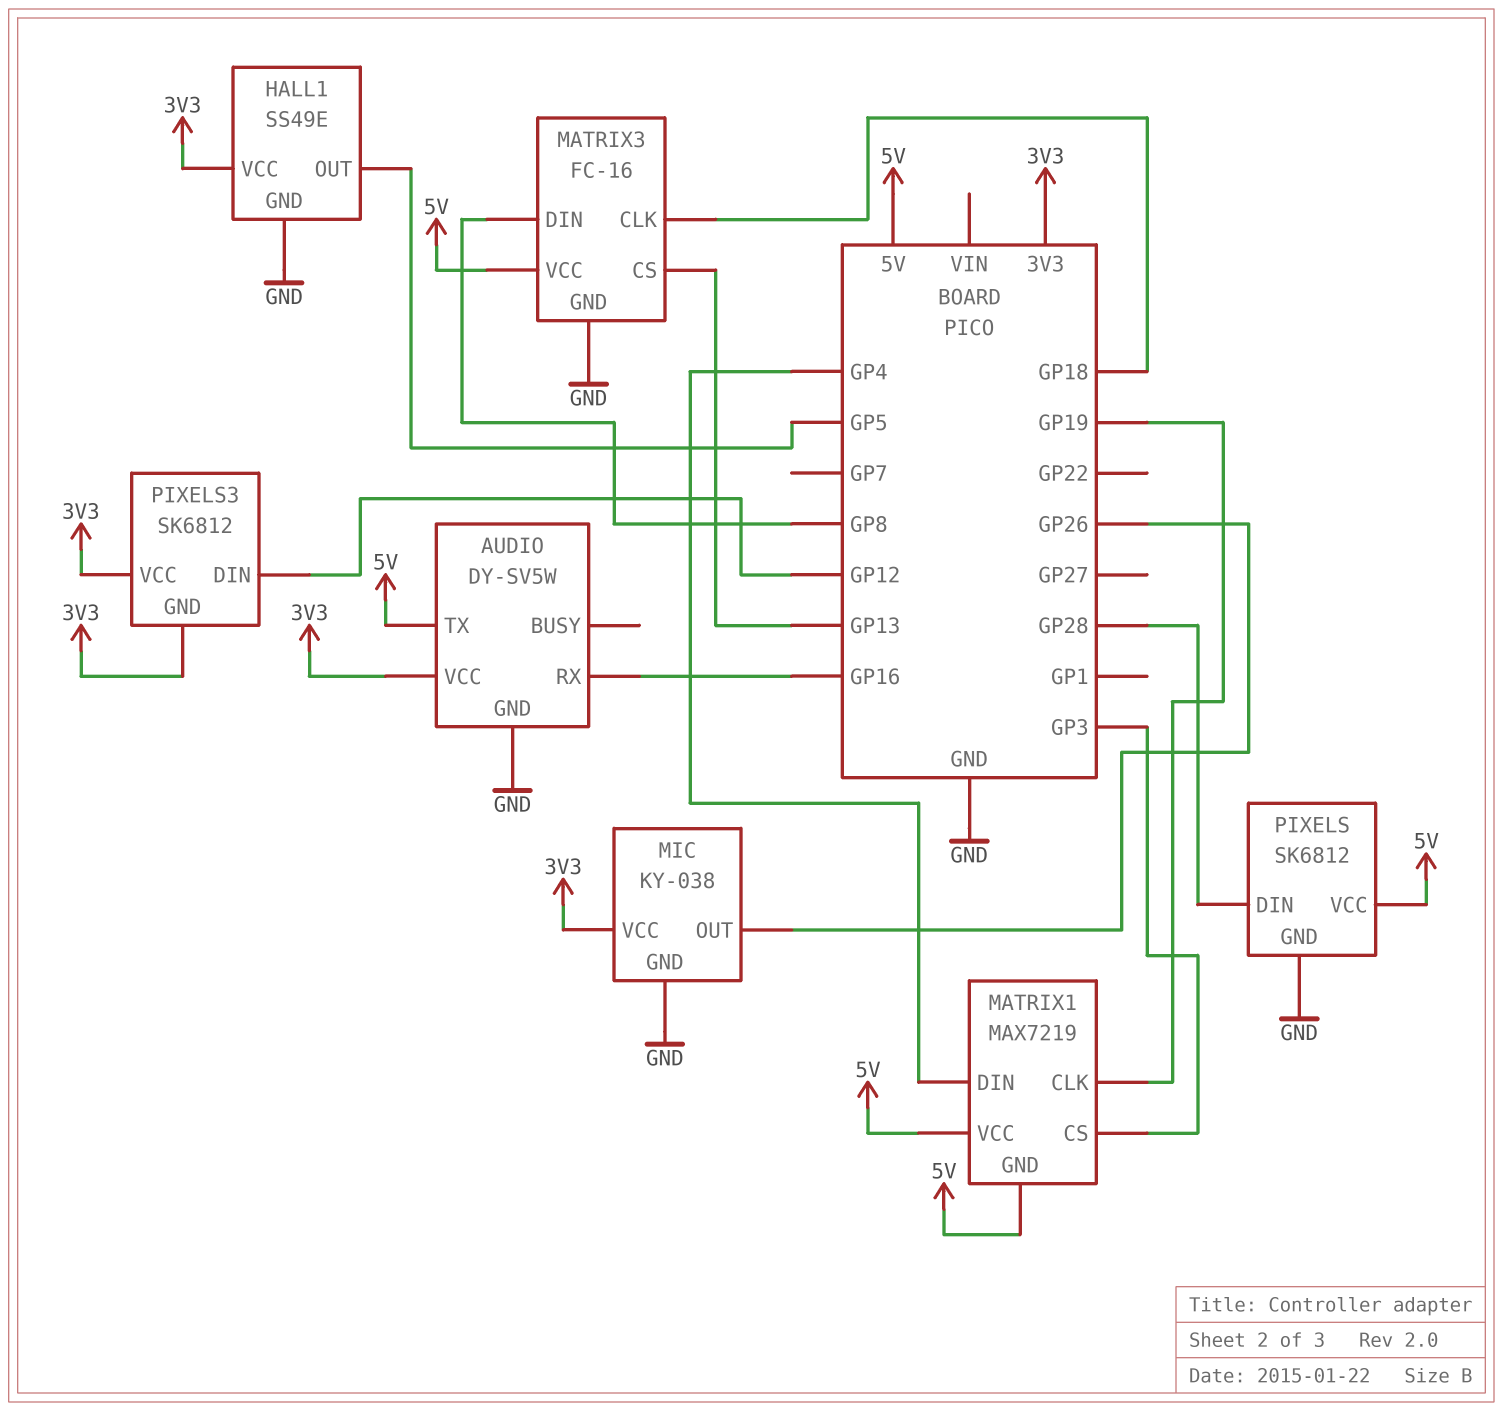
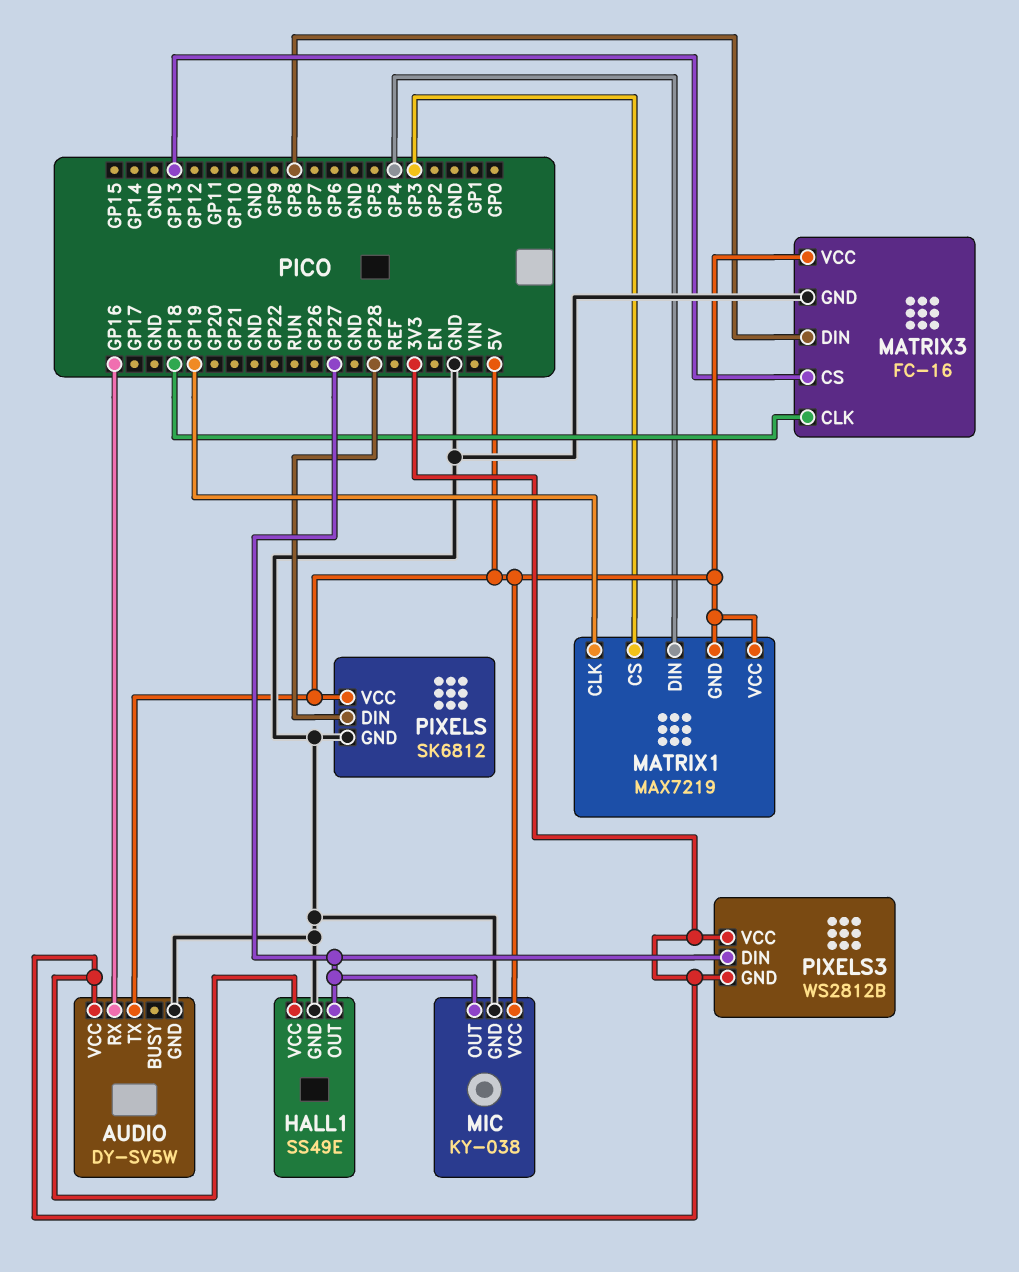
HALL1 pin OUT: GP5 -> GP27
MIC pin OUT: GP26 -> GP27
MIC pin VCC: 3V3 -> 5V
PIXELS3: SK6812 -> WS2812B
PIXELS3 pin DIN: GP12 -> GP27

